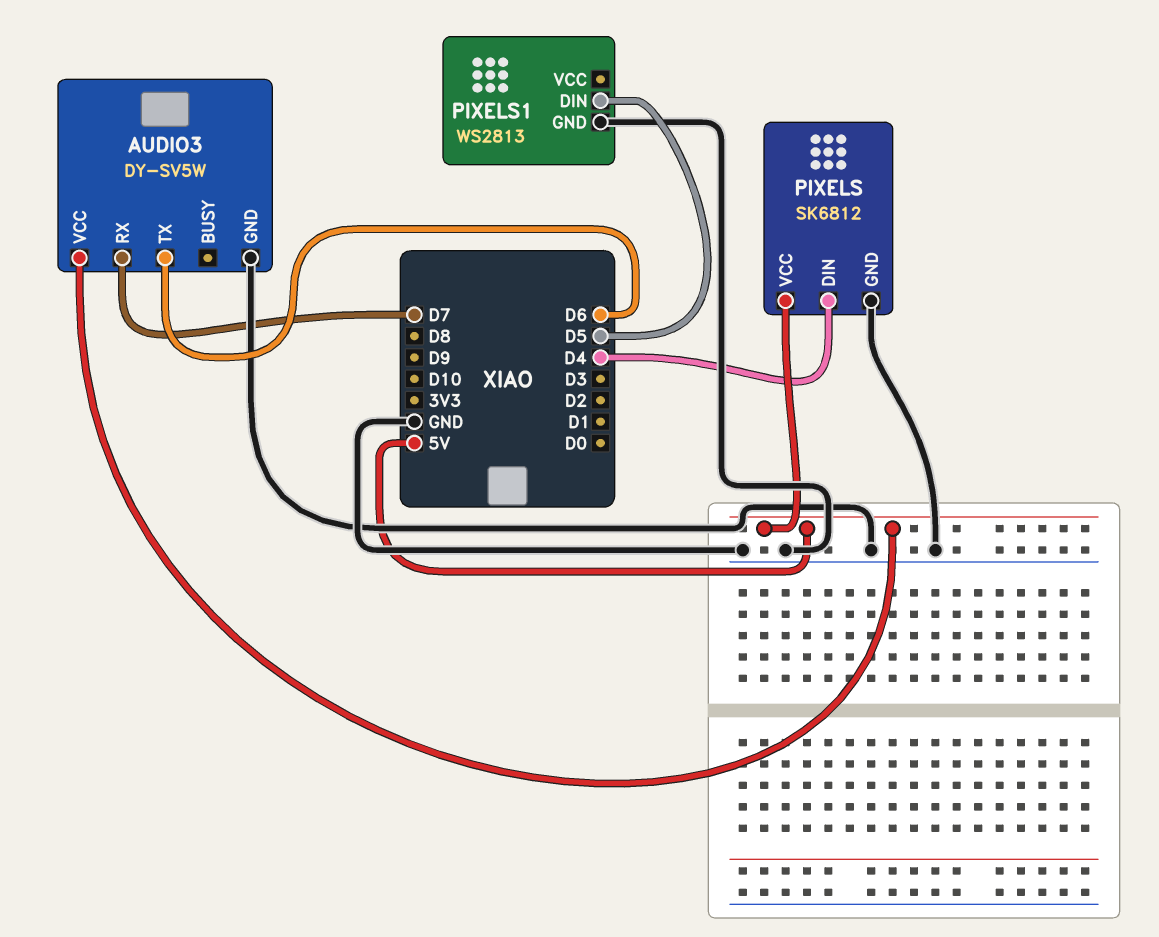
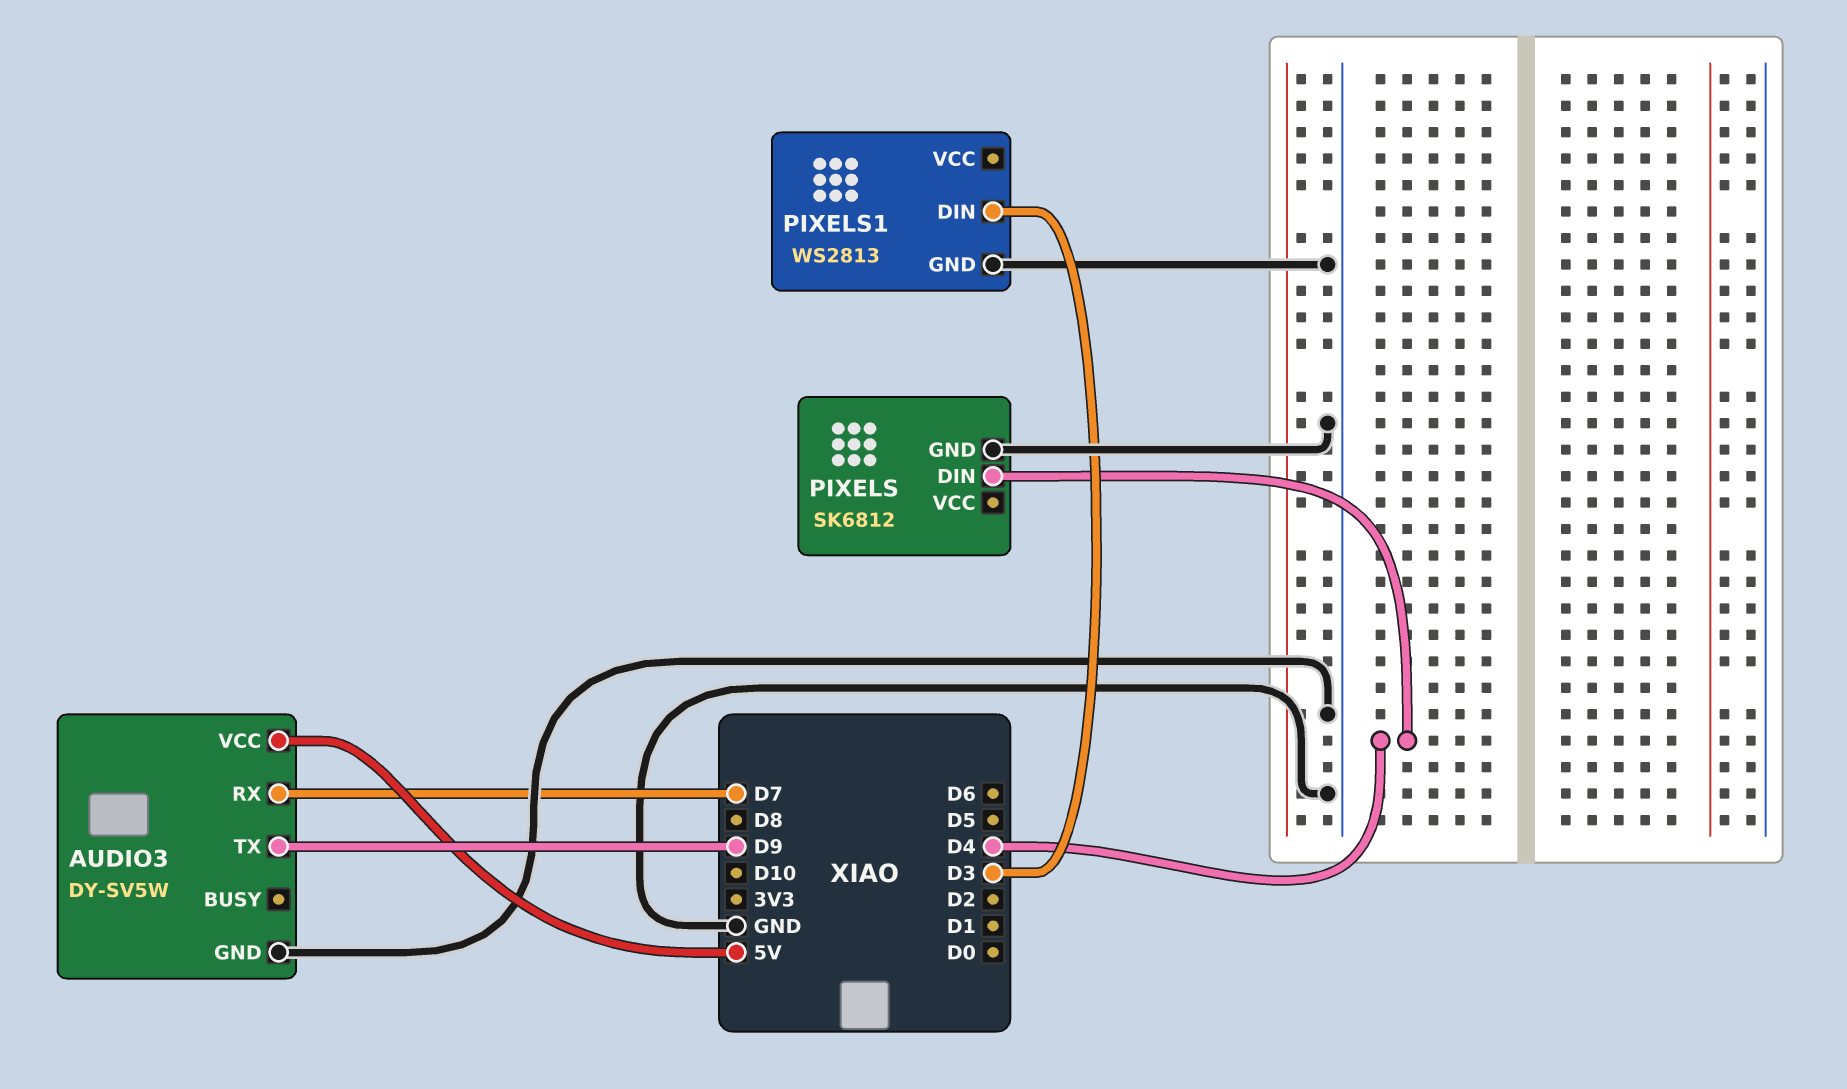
AUDIO3 pin TX: D6 -> D9
PIXELS pin VCC: 5V -> none
PIXELS1 pin DIN: D5 -> D3

